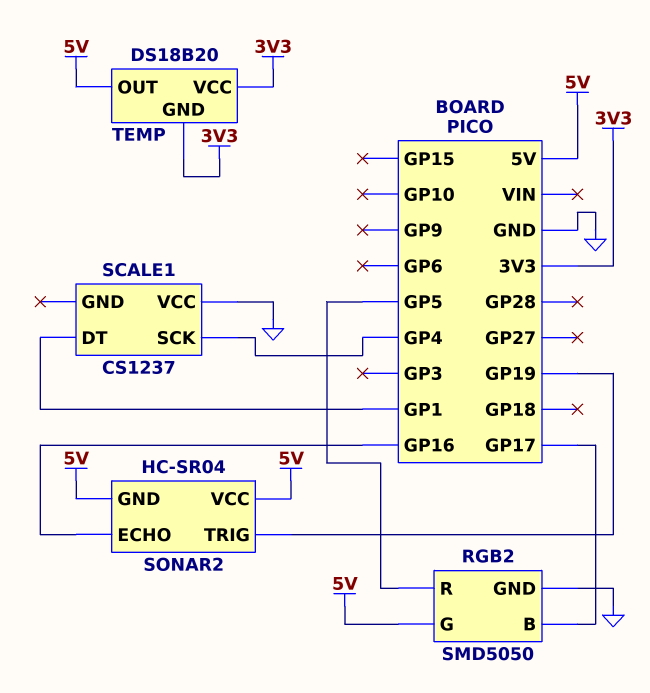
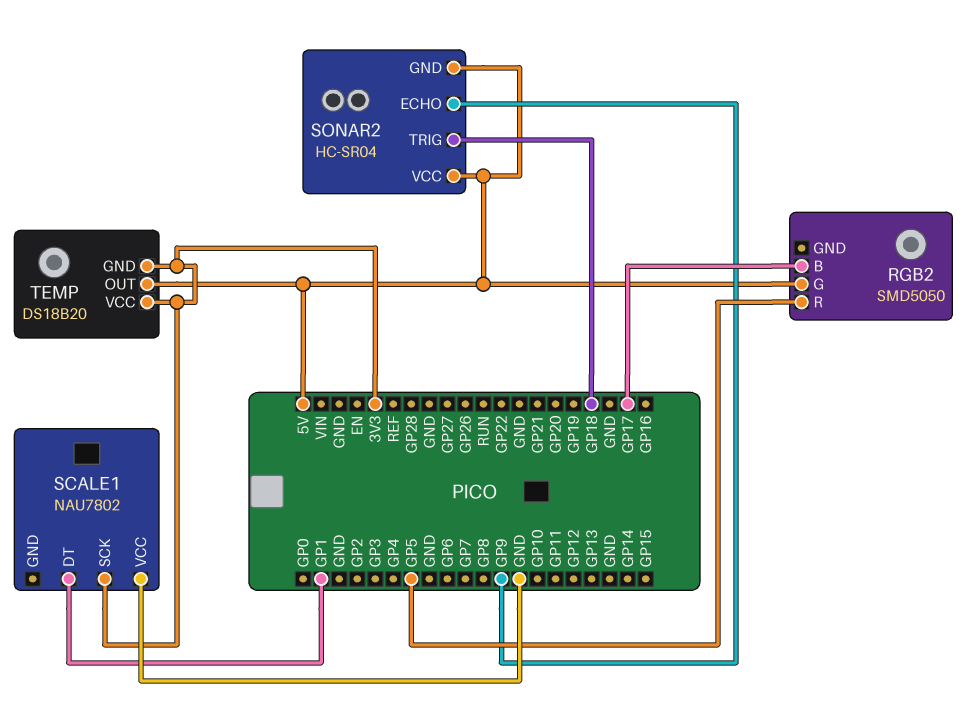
RGB2 pin GND: GND -> none
SCALE1: CS1237 -> NAU7802
SCALE1 pin SCK: GP4 -> 3V3
SONAR2 pin ECHO: GP16 -> GP9
SONAR2 pin TRIG: GP19 -> GP18

